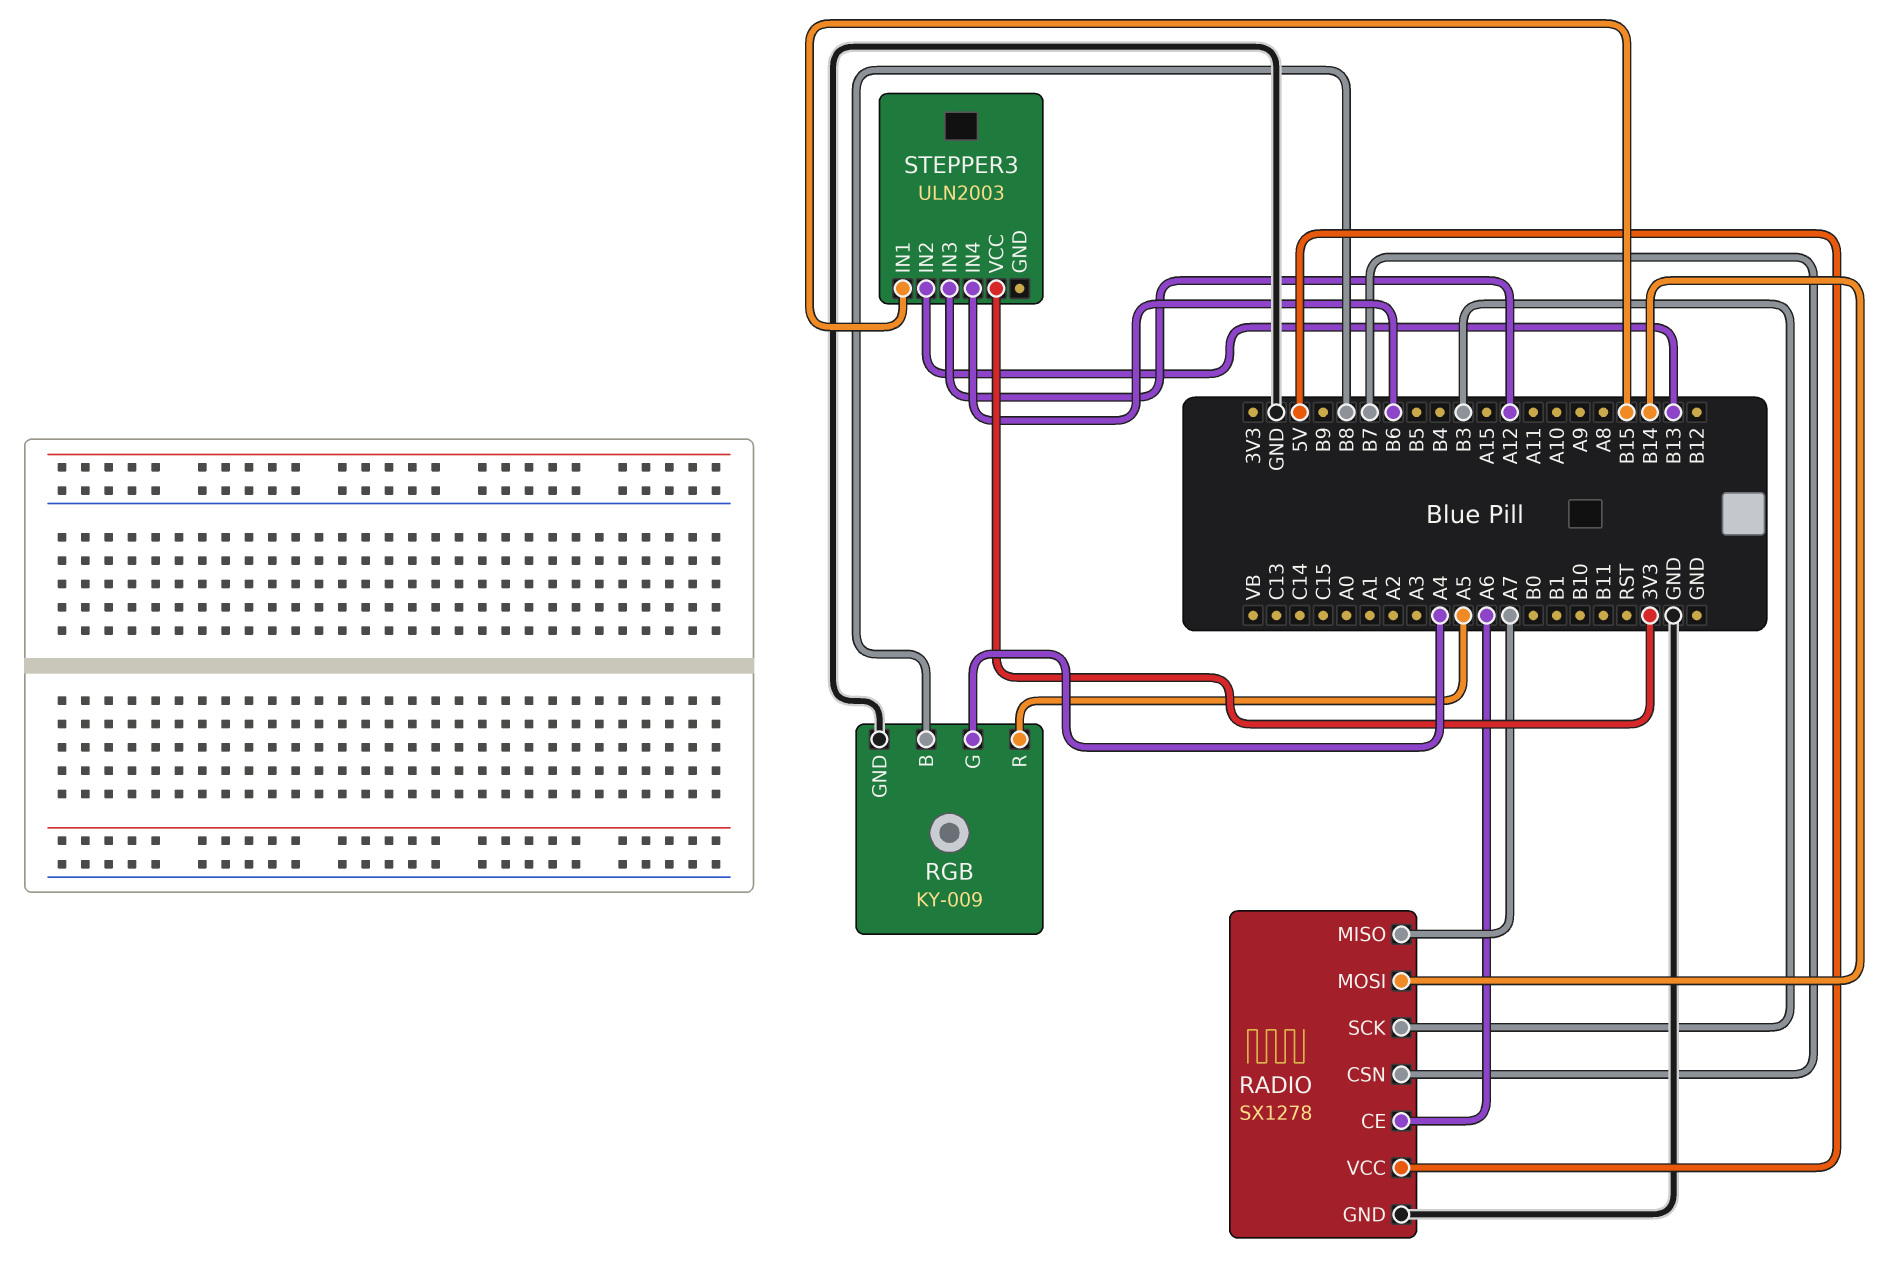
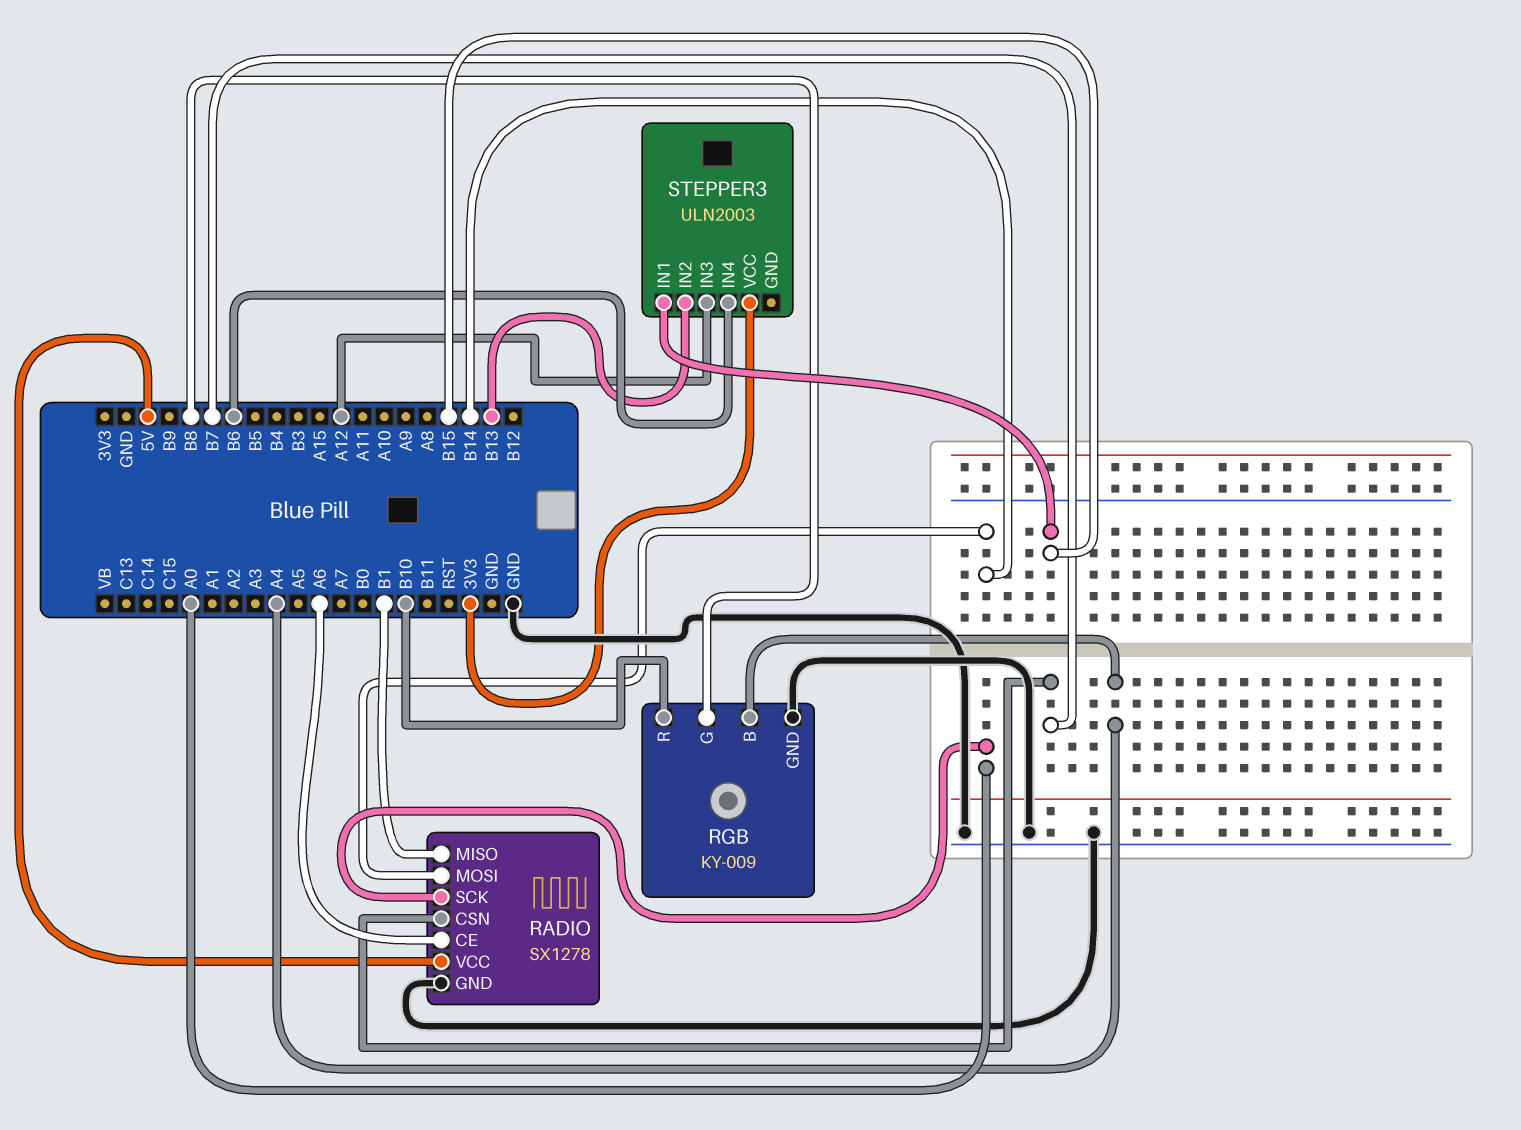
RADIO pin MISO: A7 -> B1
RADIO pin SCK: B3 -> A0
RGB pin B: B8 -> A4
RGB pin G: A4 -> B8
RGB pin R: A5 -> B10

